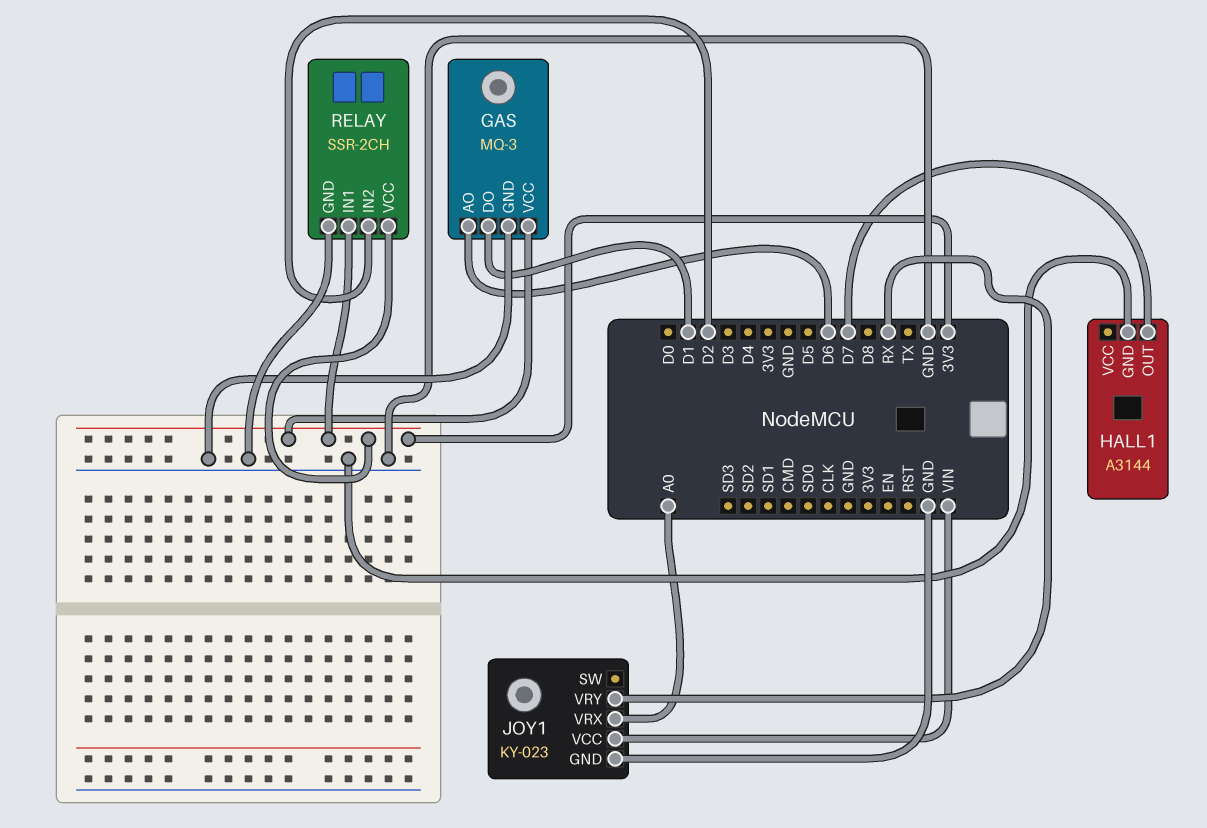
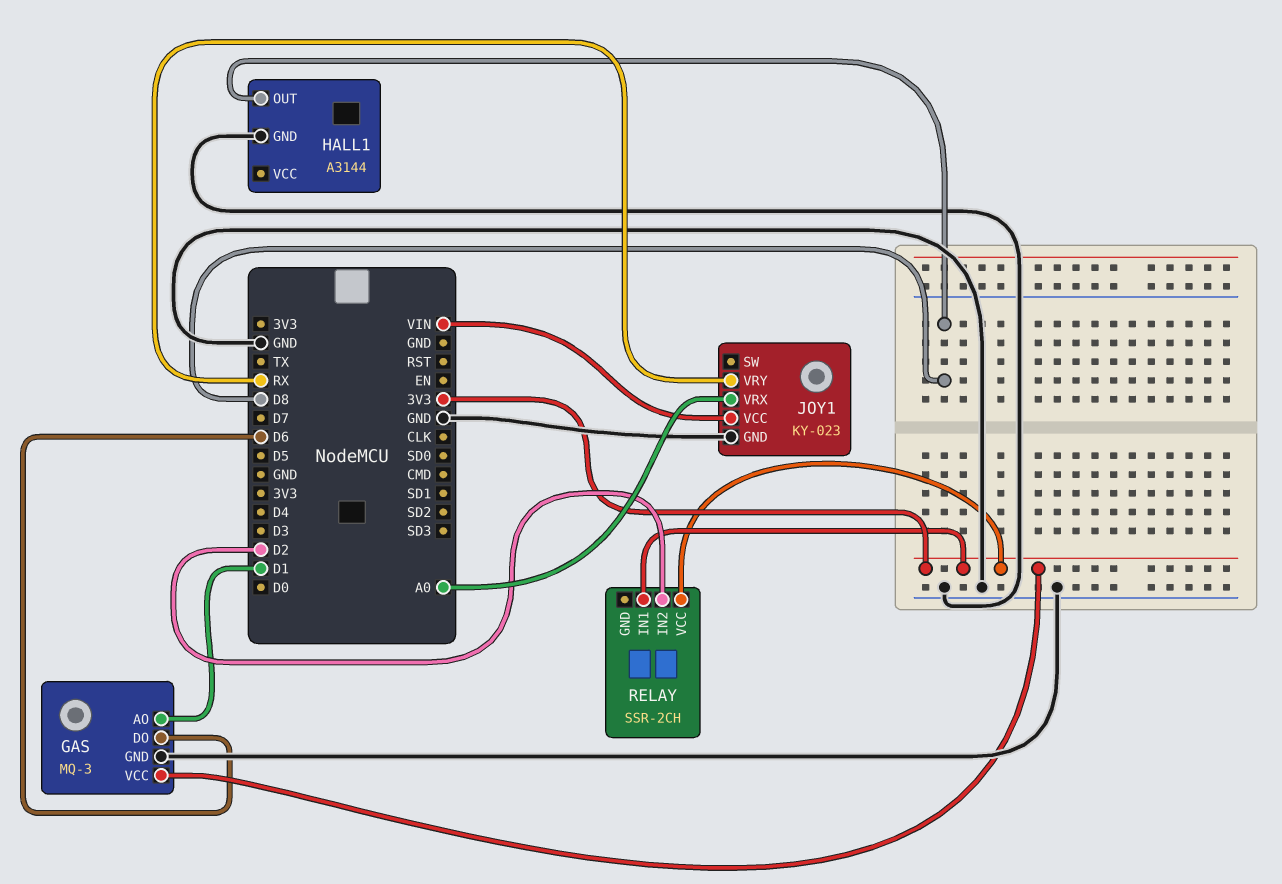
GAS pin AO: D6 -> D1
GAS pin DO: D1 -> D6
HALL1 pin OUT: D7 -> D8
RELAY pin GND: GND -> none

